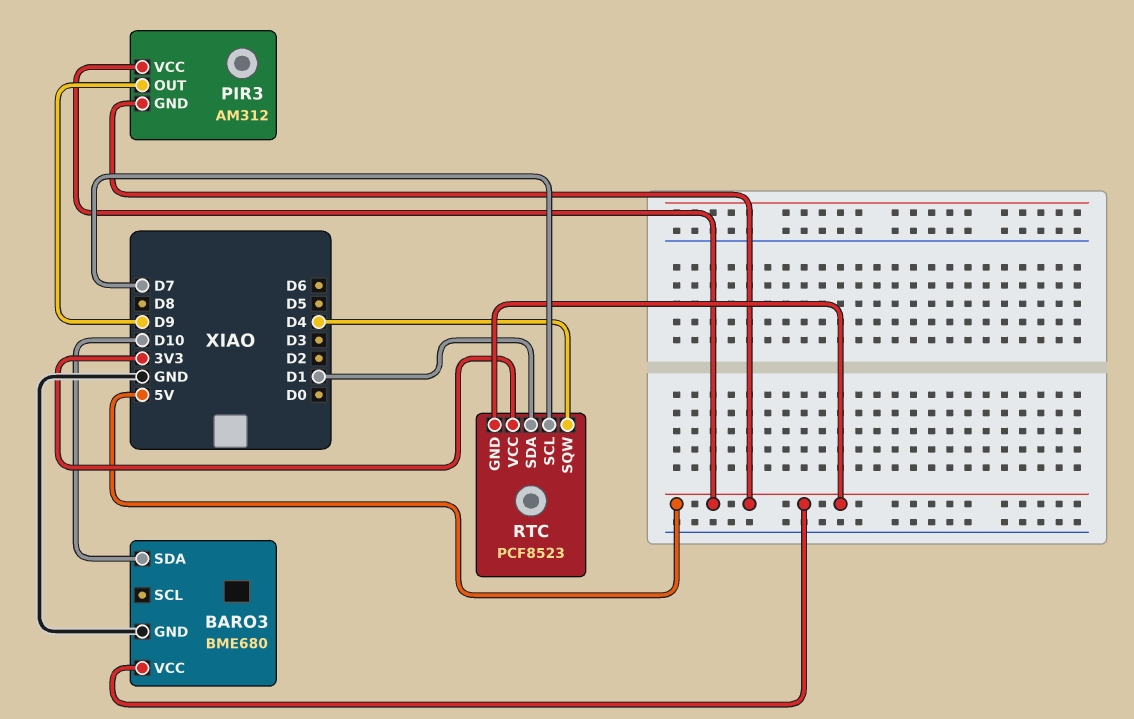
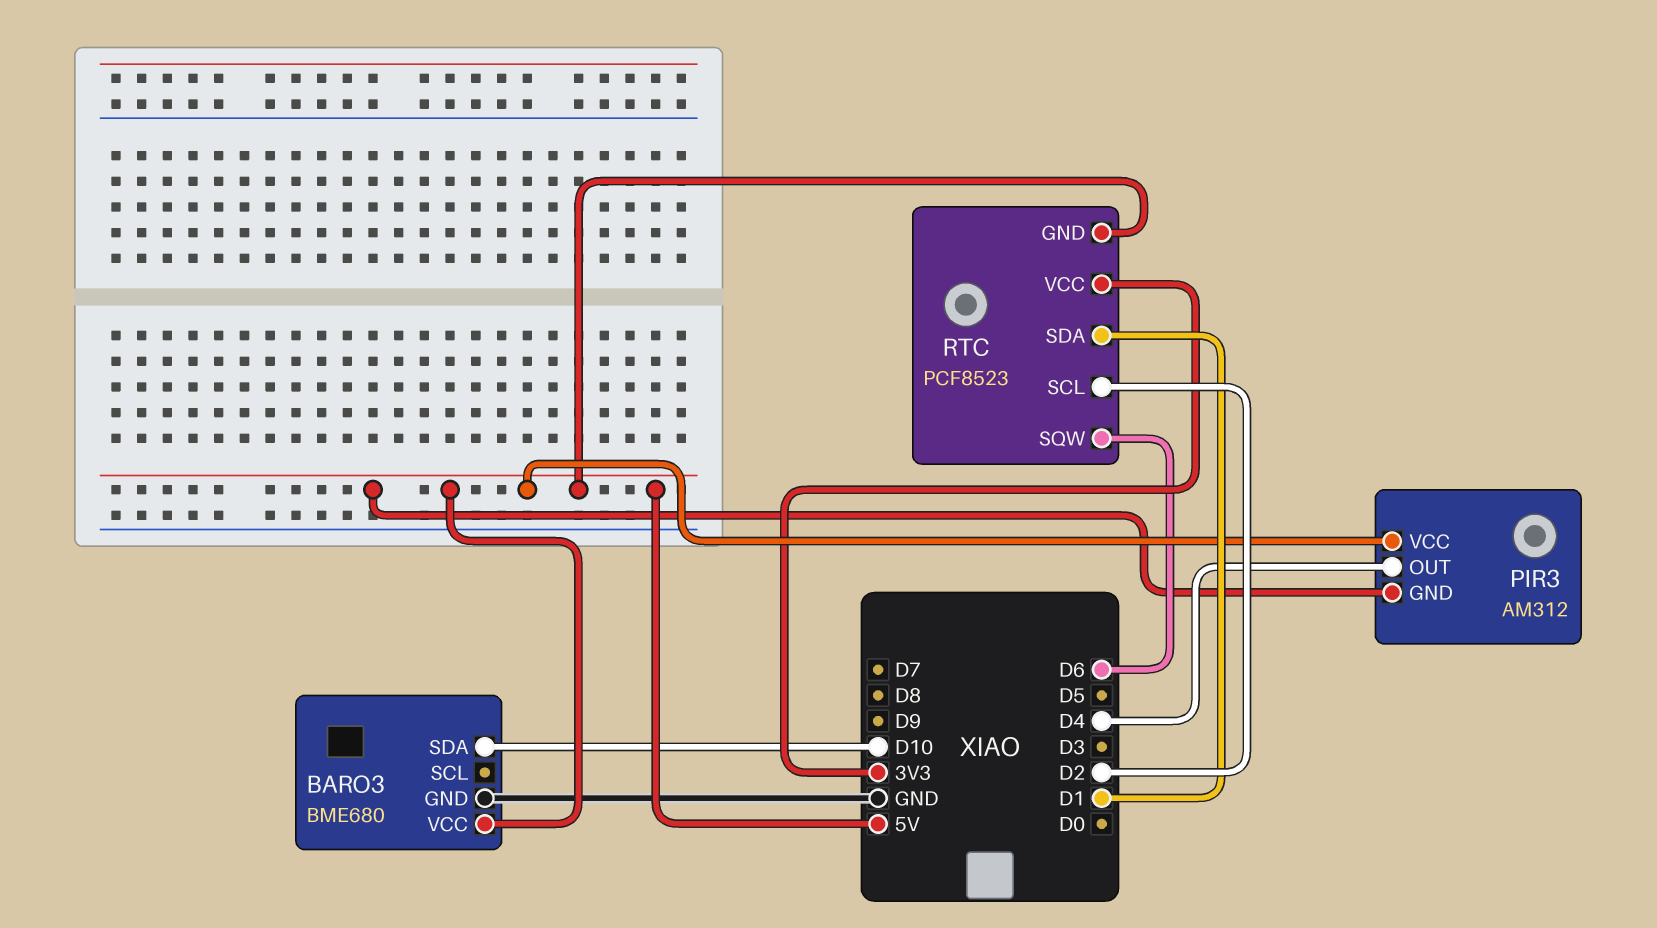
PIR3 pin OUT: D9 -> D4
RTC pin SCL: D7 -> D2
RTC pin SQW: D4 -> D6

